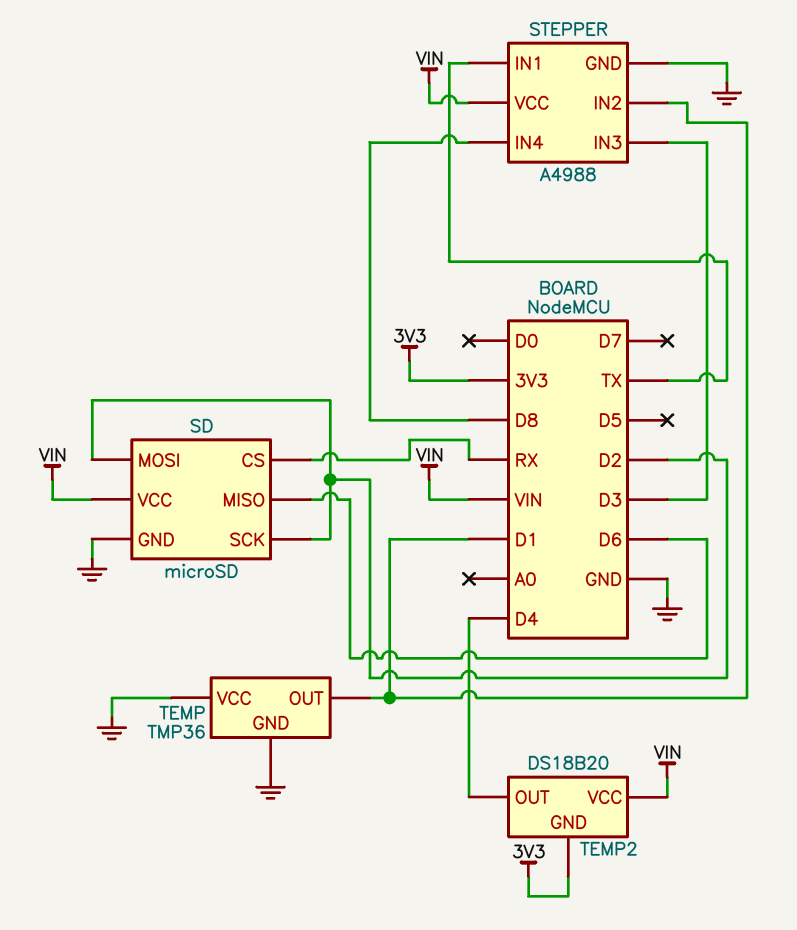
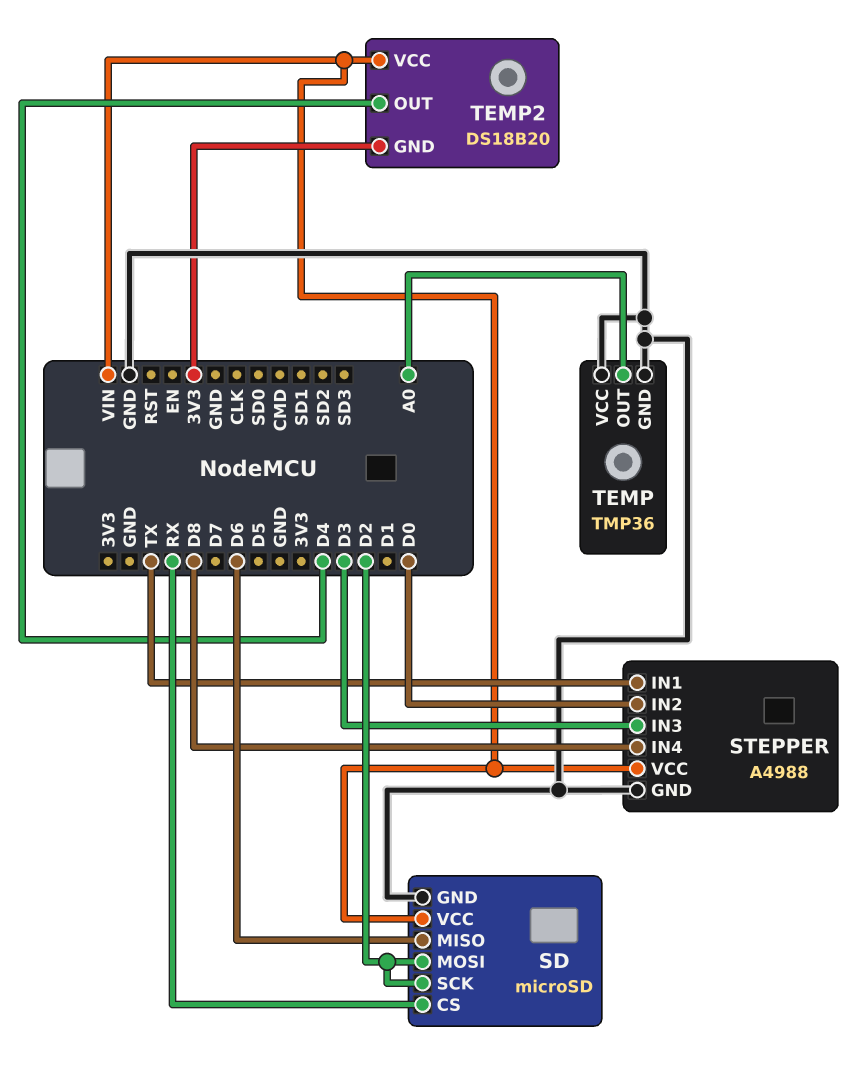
STEPPER pin IN2: D1 -> D0
TEMP pin OUT: D1 -> A0

